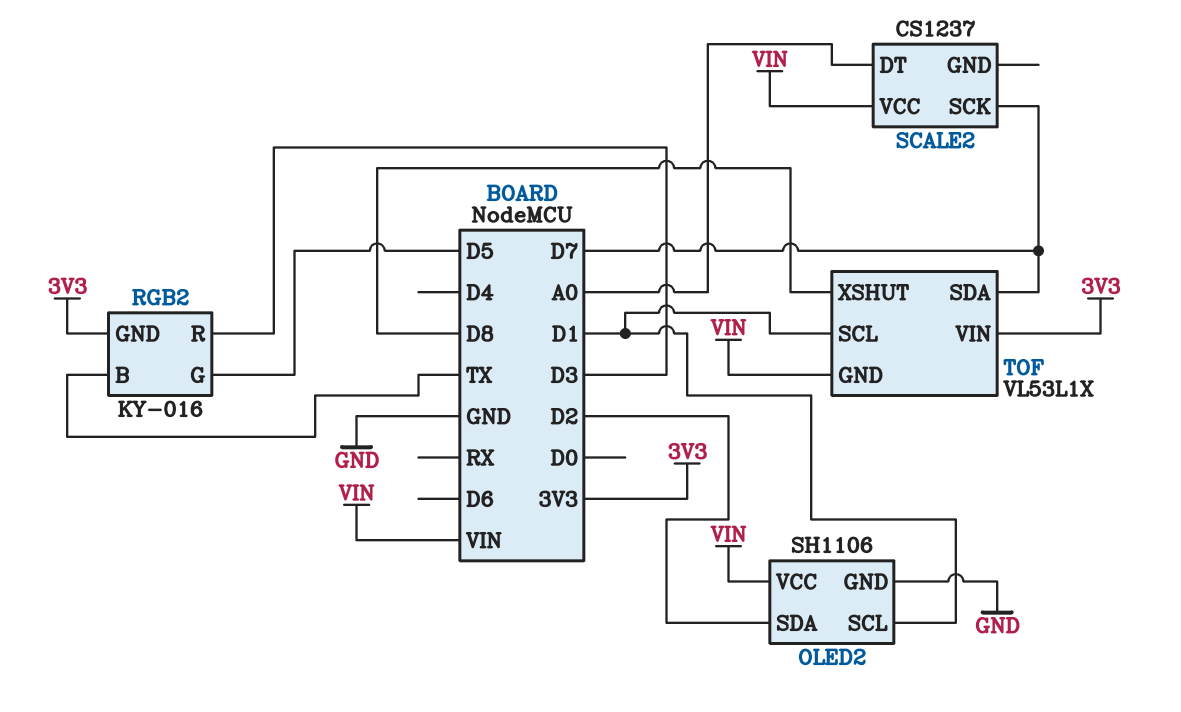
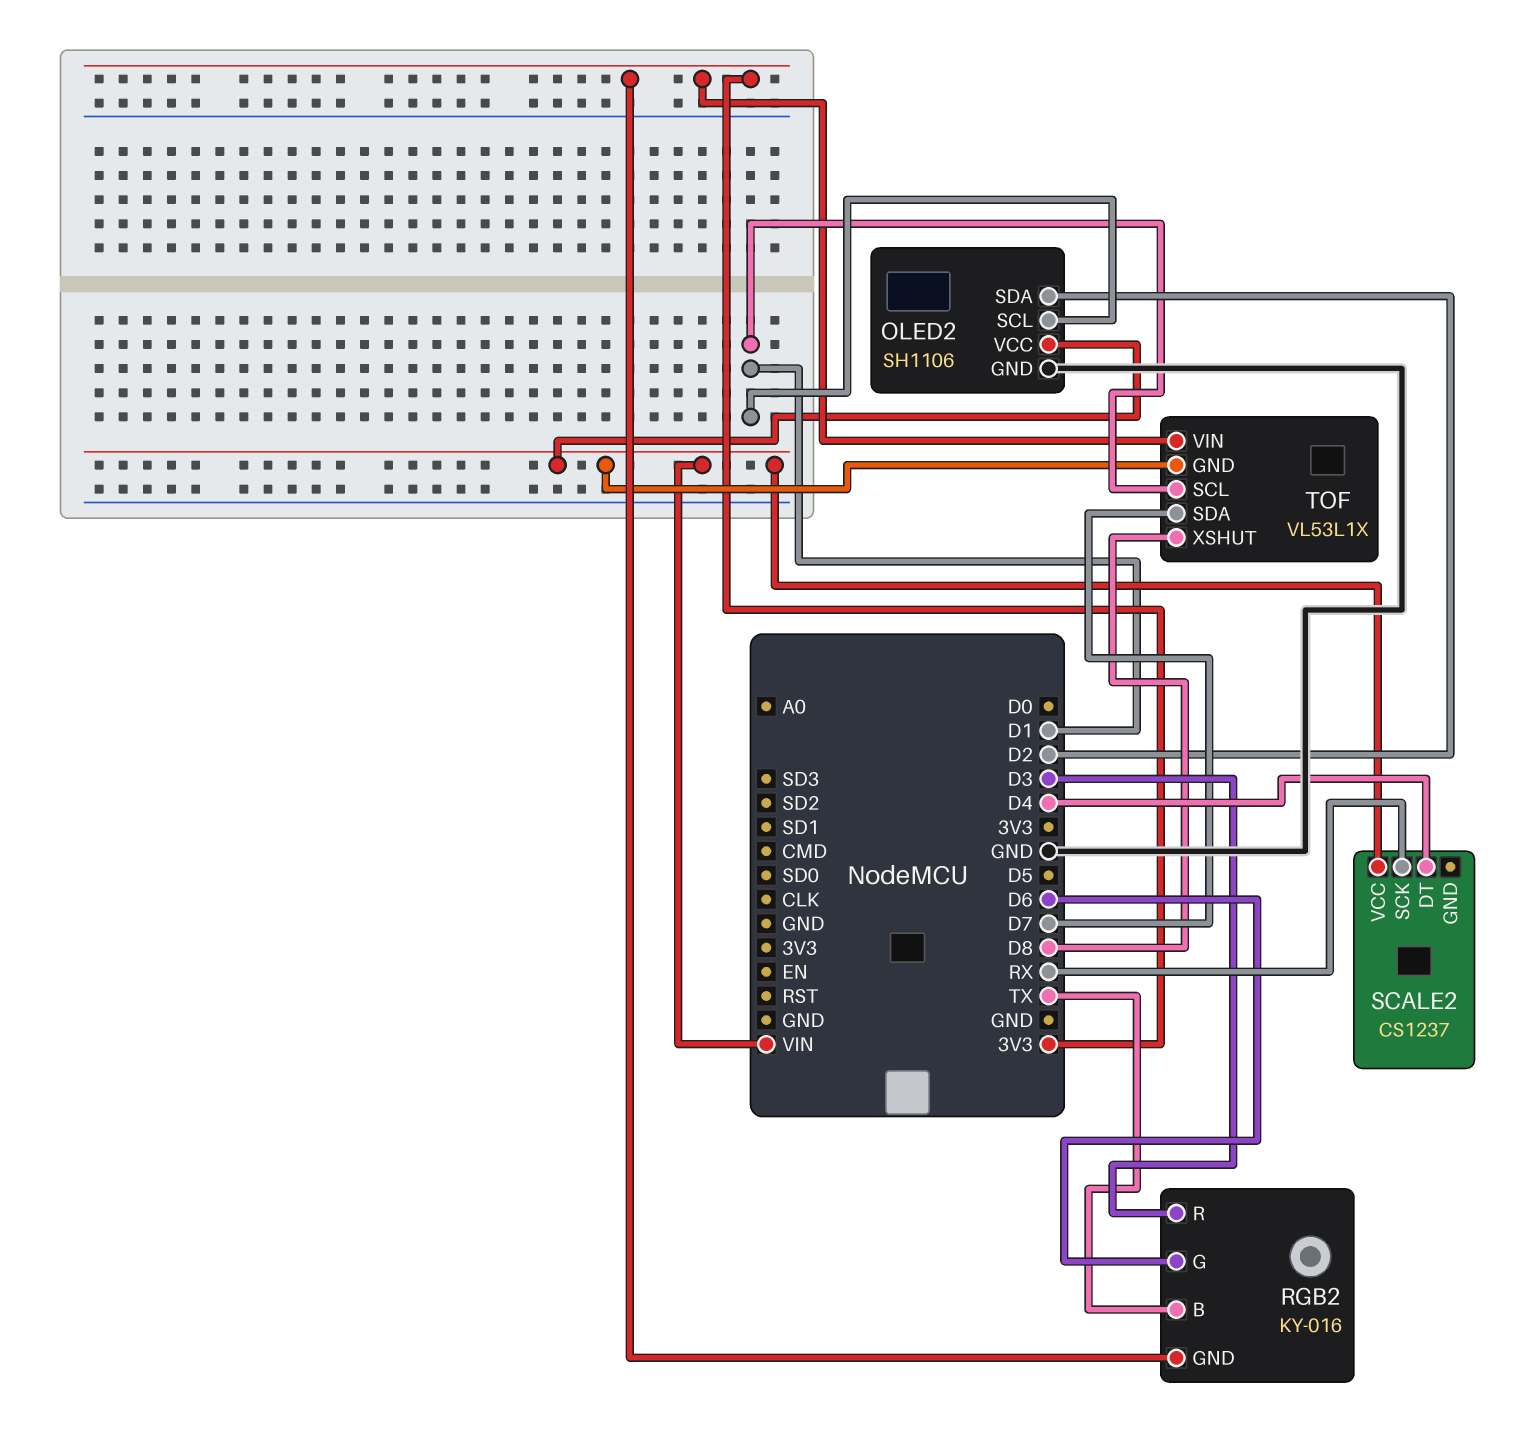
RGB2 pin G: D5 -> D6
SCALE2 pin DT: A0 -> D4
SCALE2 pin SCK: D7 -> RX

